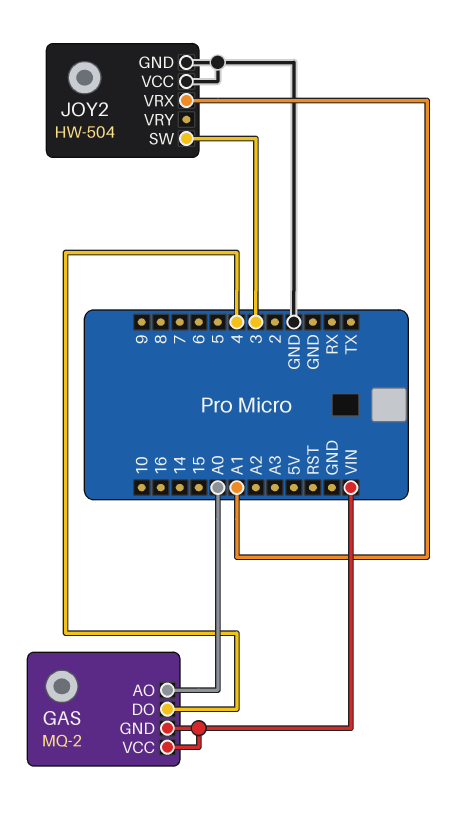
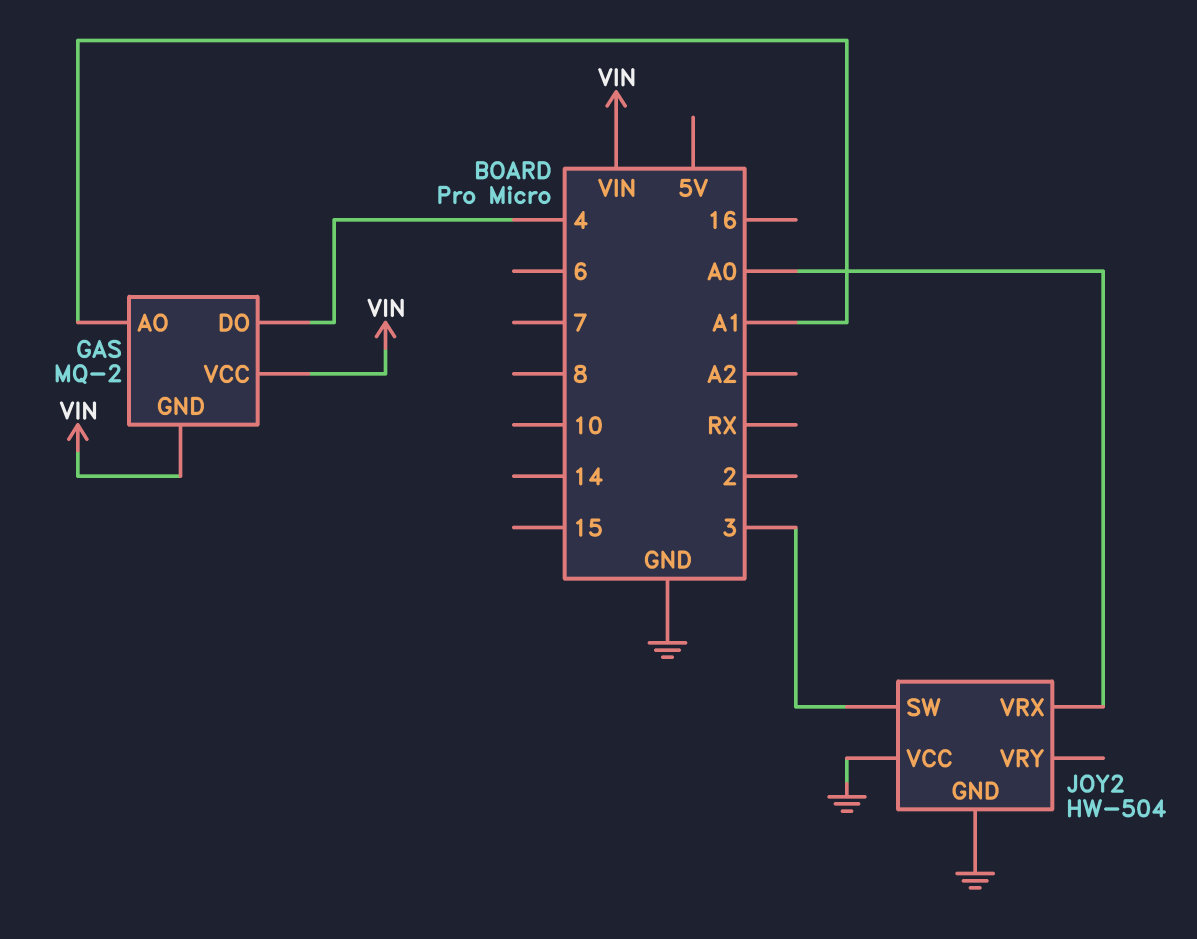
GAS pin AO: A0 -> A1
JOY2 pin VRX: A1 -> A0

